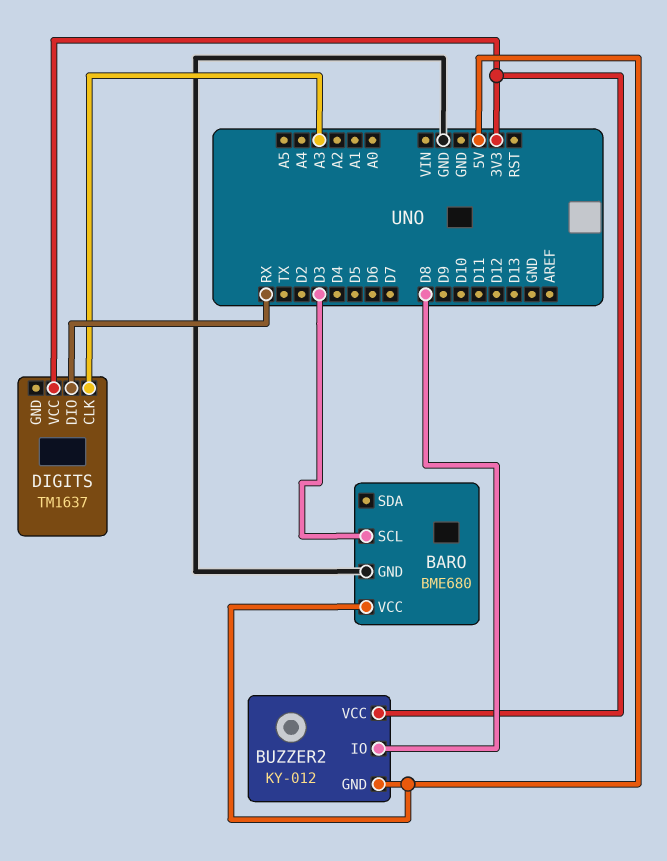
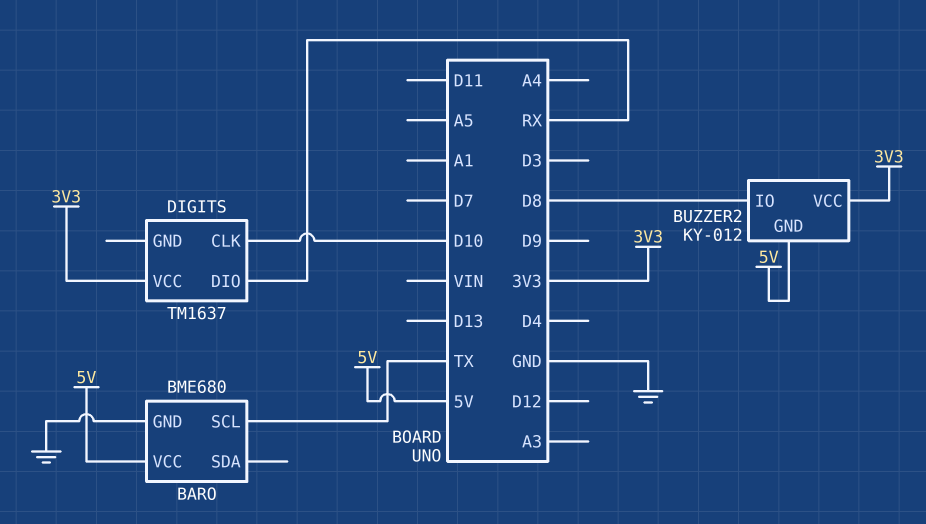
BARO pin SCL: D3 -> TX
DIGITS pin CLK: A3 -> D10

